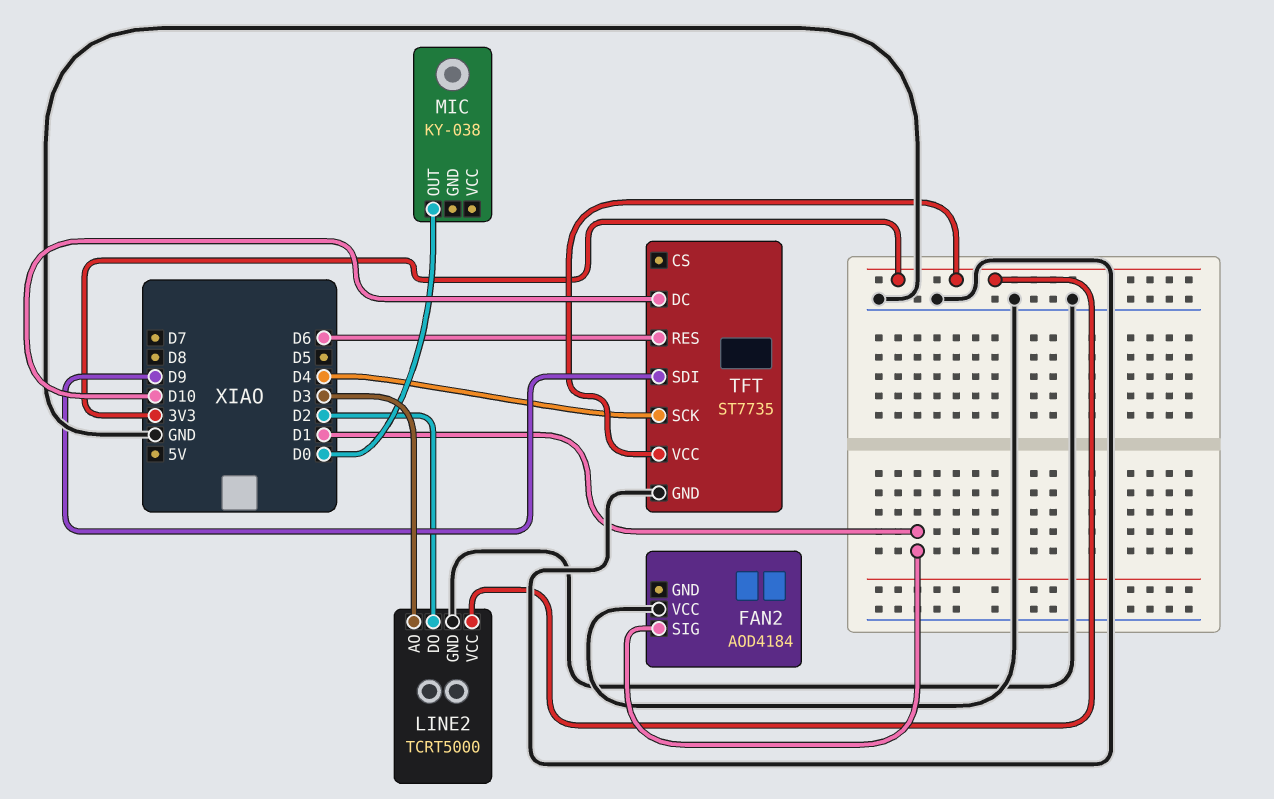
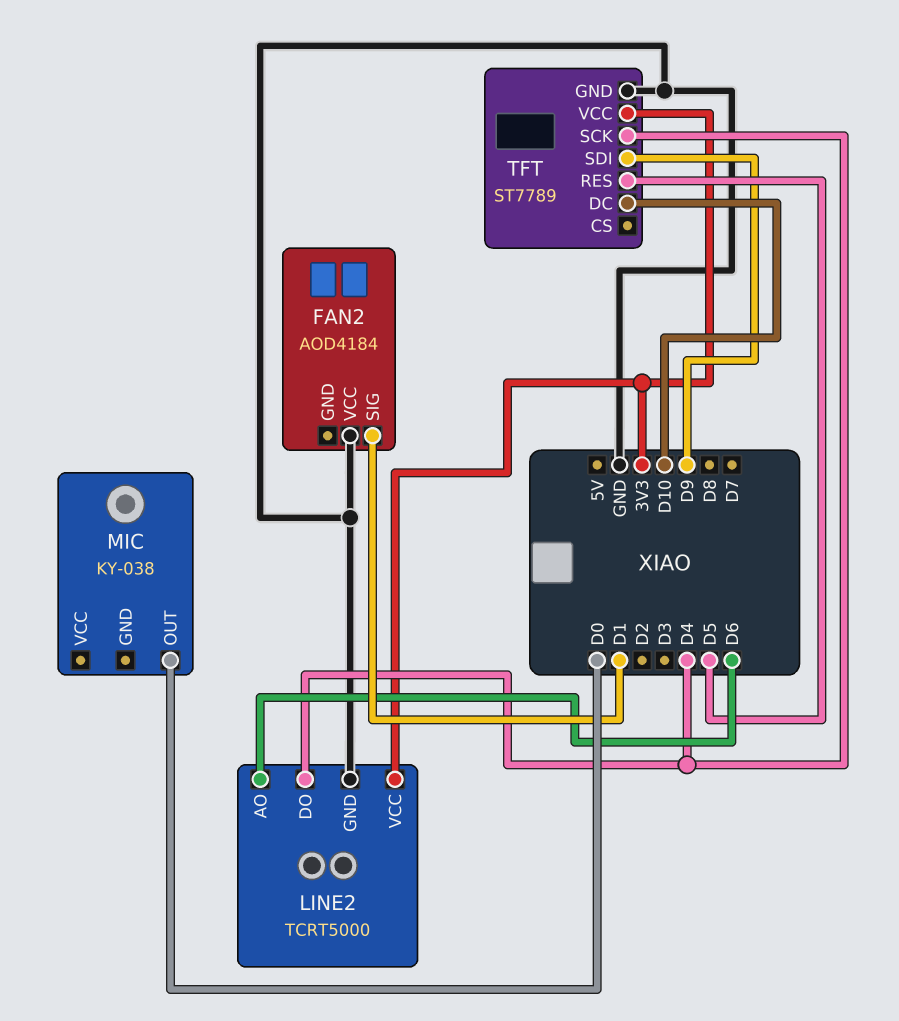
LINE2 pin AO: D3 -> D6
LINE2 pin DO: D2 -> D4
TFT: ST7735 -> ST7789
TFT pin RES: D6 -> D5

